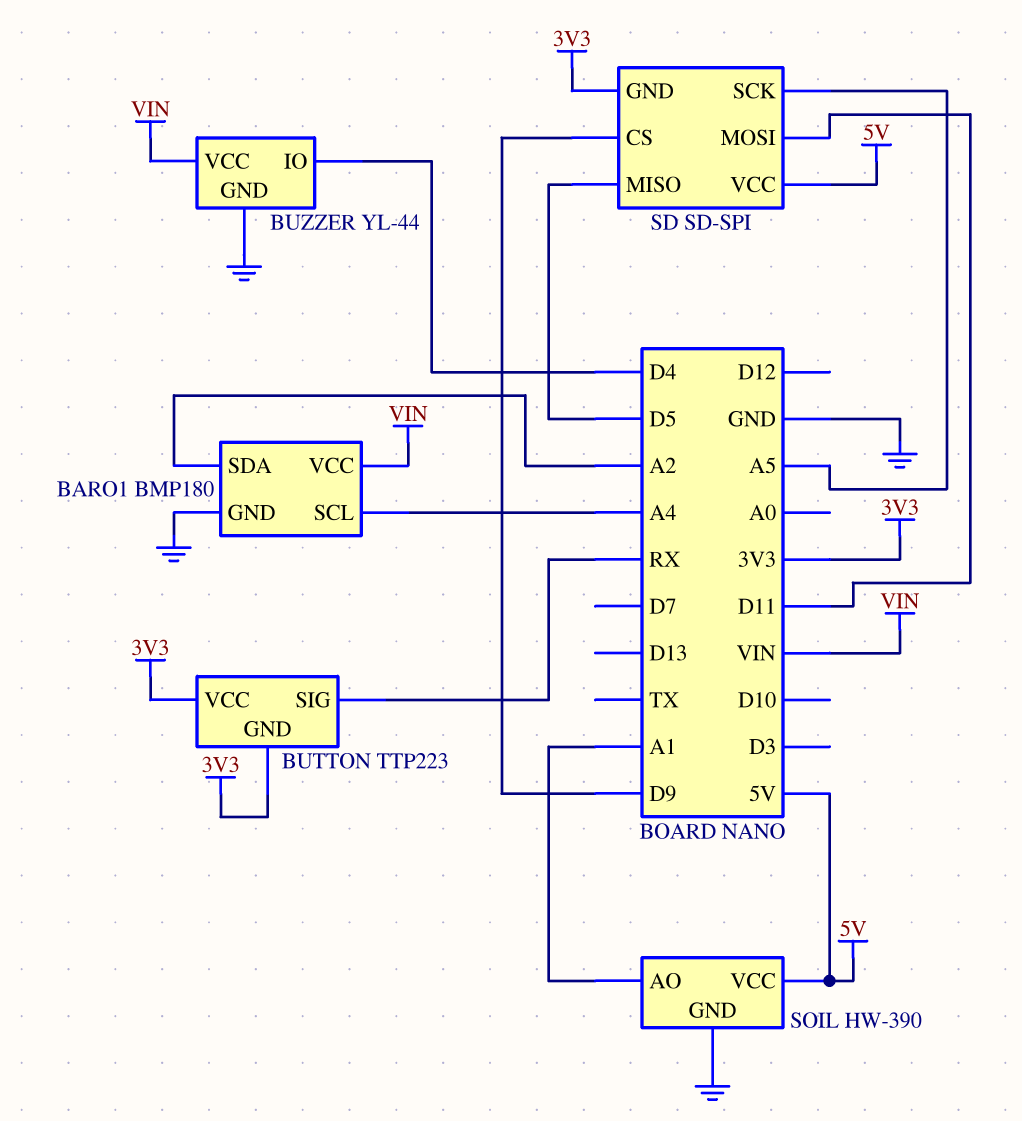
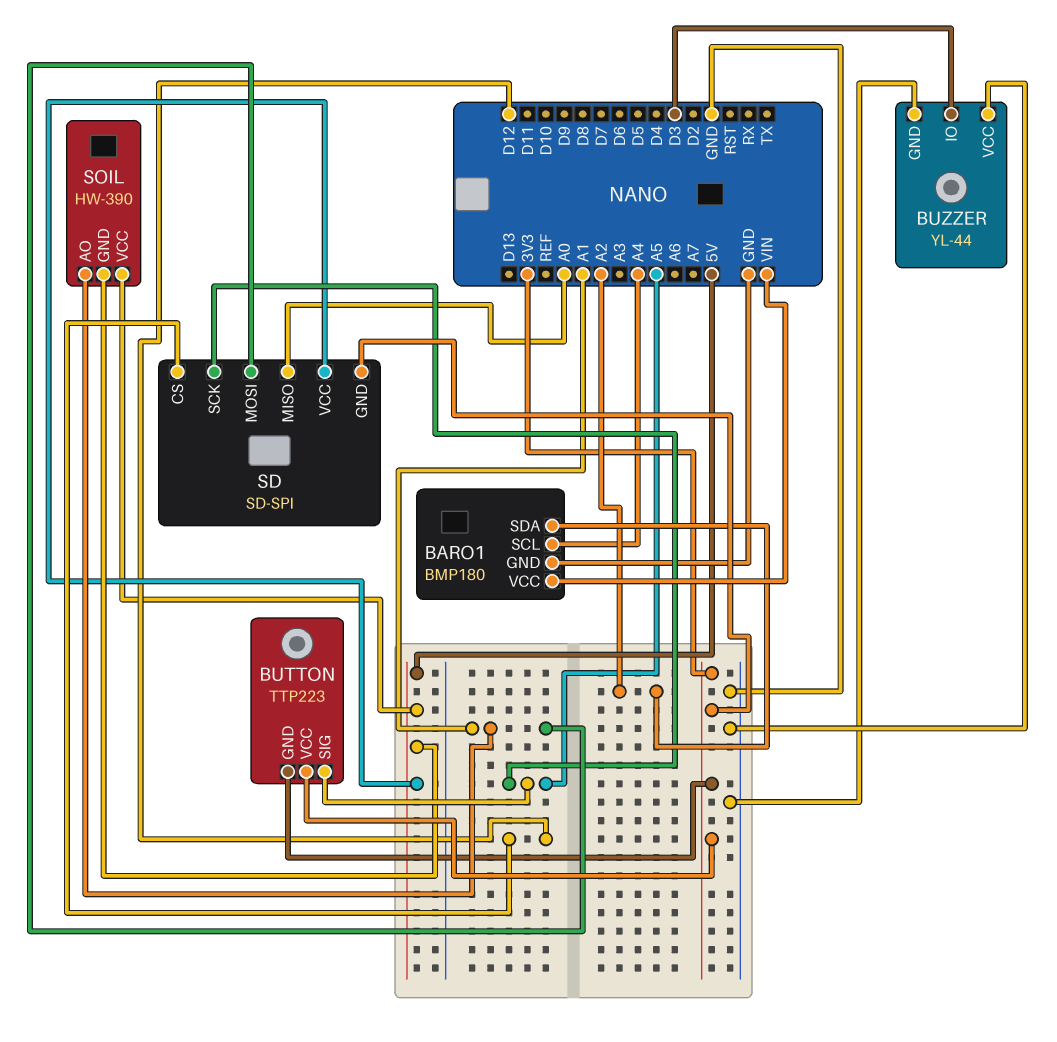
BUTTON pin SIG: RX -> A5
BUZZER pin IO: D4 -> D3
BUZZER pin VCC: VIN -> GND
SD pin CS: D9 -> D12
SD pin MISO: D5 -> A0
SD pin MOSI: D11 -> A1
SOIL pin GND: GND -> 5V

